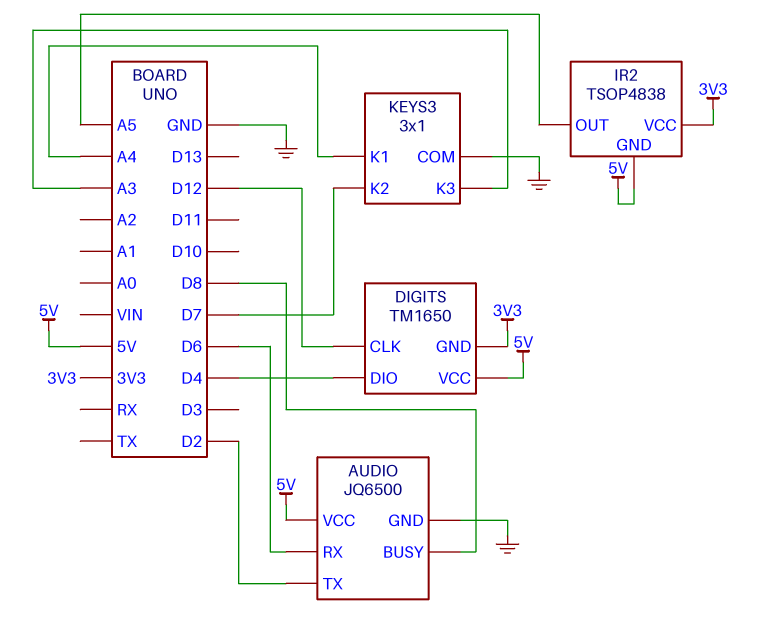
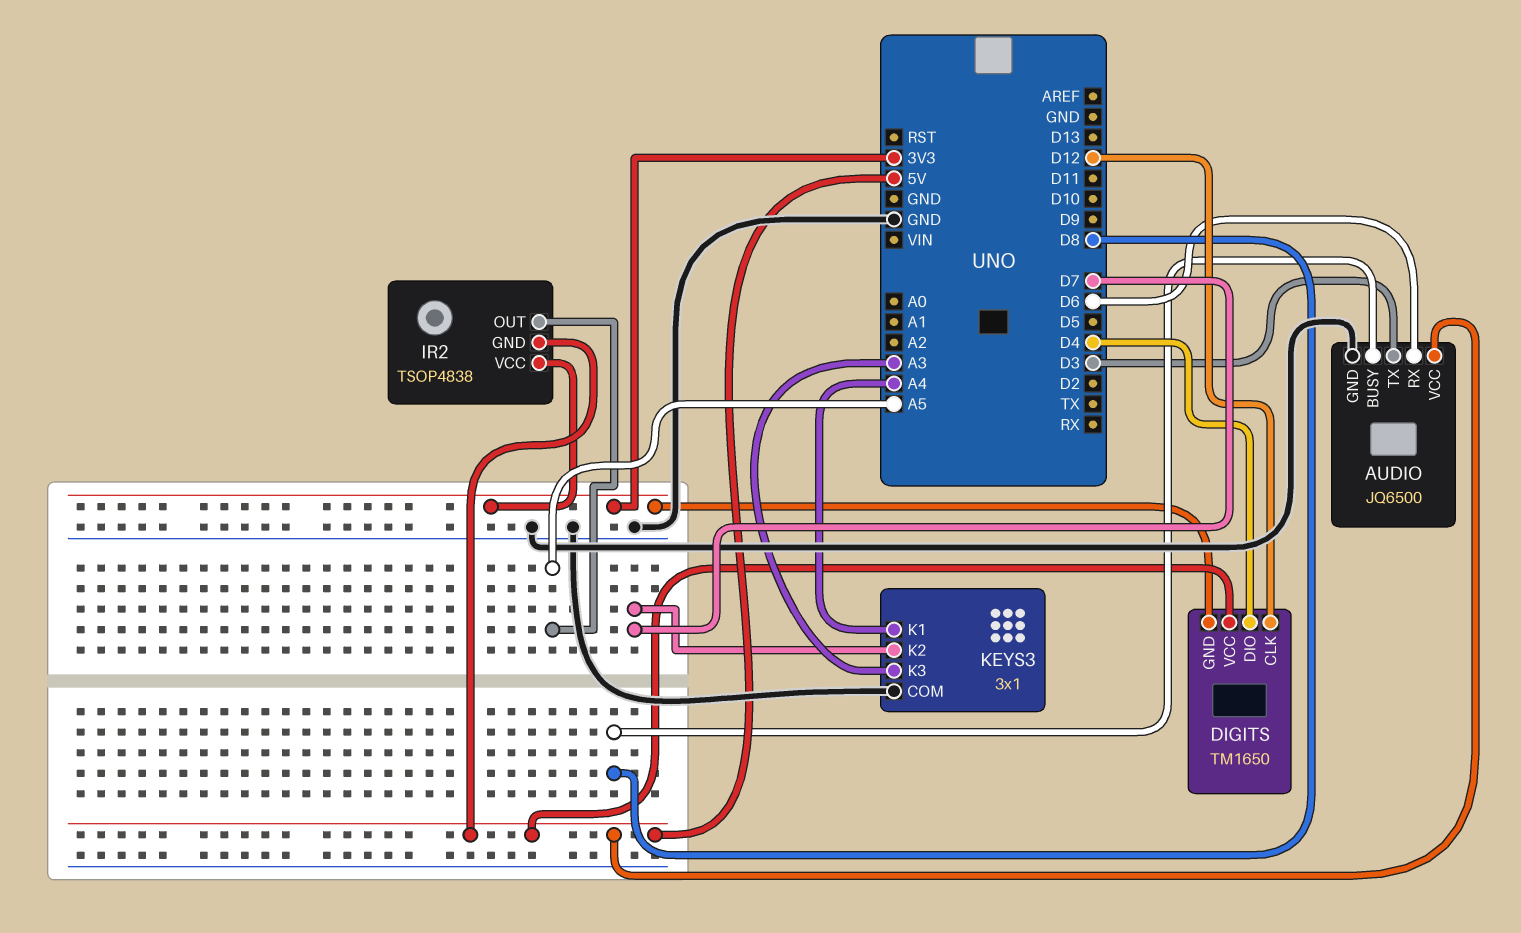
AUDIO pin TX: D2 -> D3

